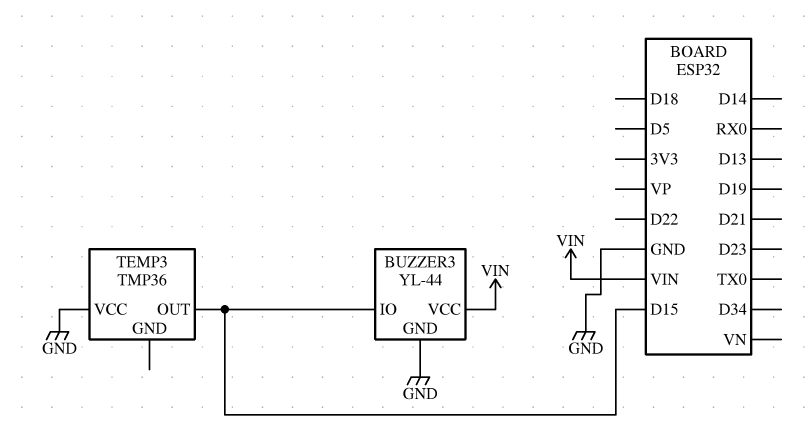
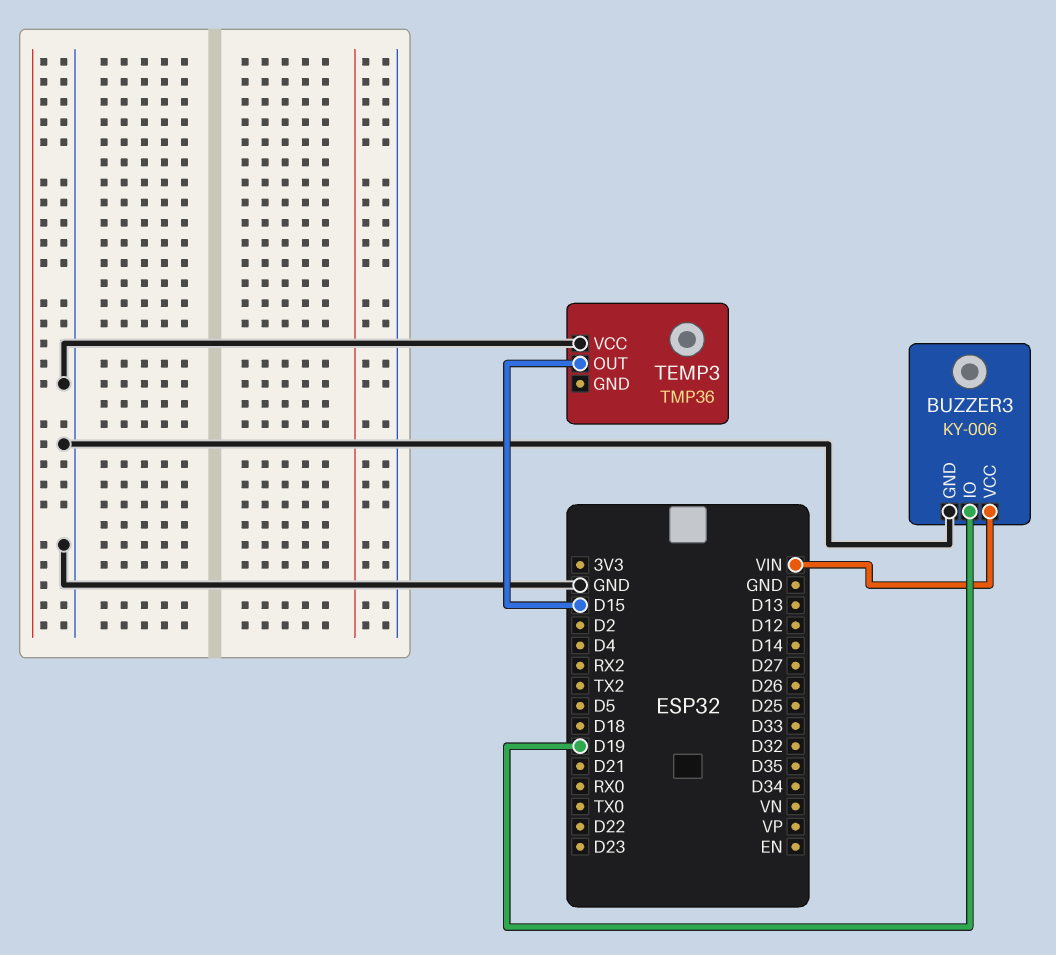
BUZZER3: YL-44 -> KY-006
BUZZER3 pin IO: D15 -> D19

